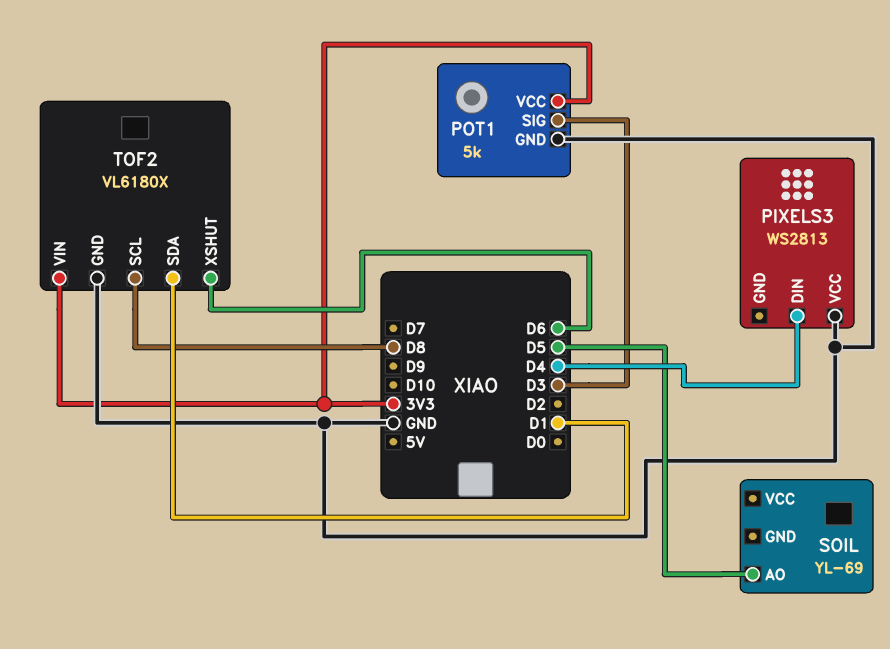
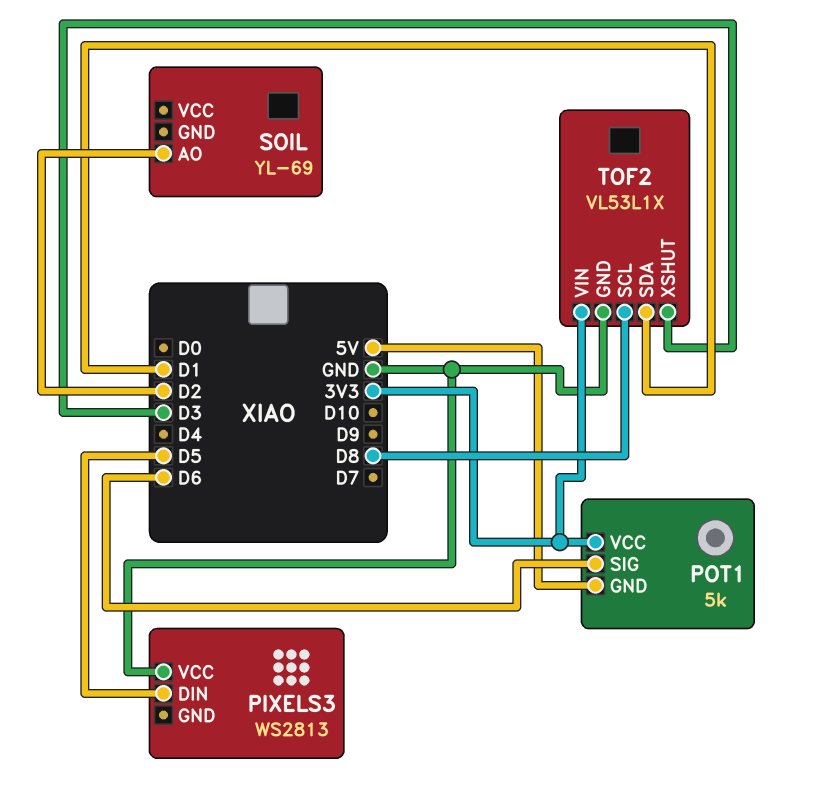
PIXELS3 pin DIN: D4 -> D5
POT1 pin GND: GND -> 5V
POT1 pin SIG: D3 -> D6
SOIL pin AO: D5 -> D2
TOF2: VL6180X -> VL53L1X
TOF2 pin XSHUT: D6 -> D3

